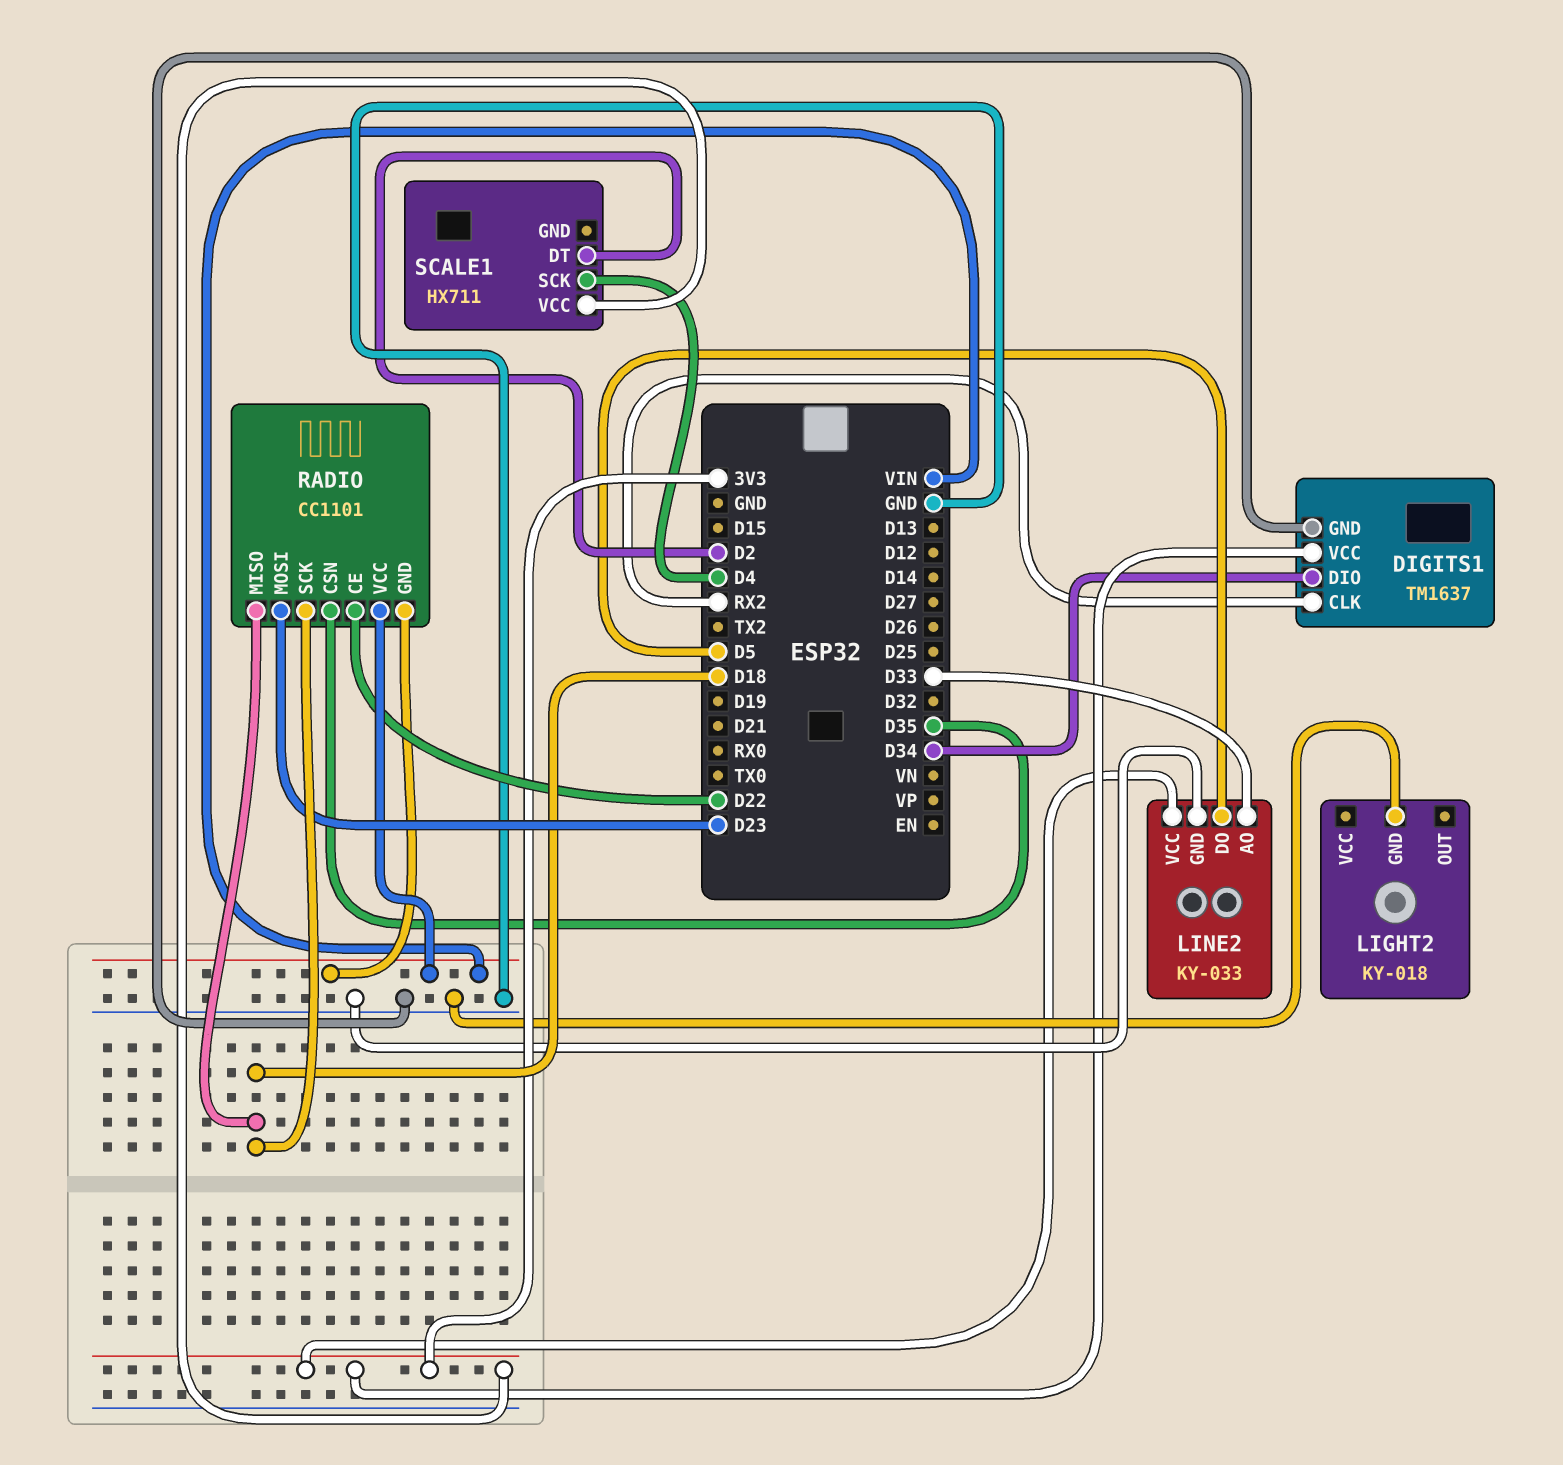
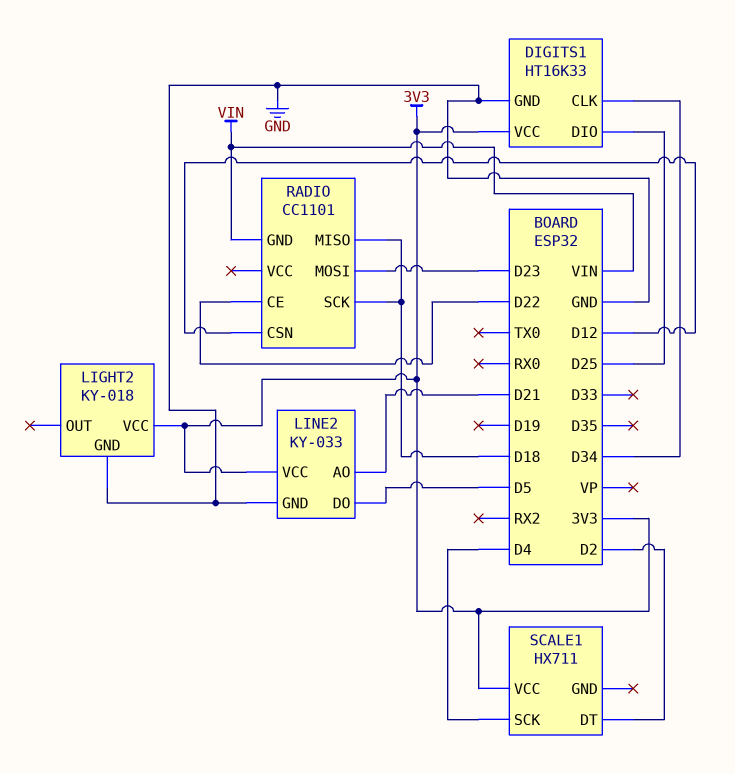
DIGITS1: TM1637 -> HT16K33
DIGITS1 pin CLK: RX2 -> D34
DIGITS1 pin DIO: D34 -> D25
LIGHT2 pin VCC: none -> 3V3
LINE2 pin AO: D33 -> D21
RADIO pin CSN: D35 -> D12
RADIO pin VCC: VIN -> none

